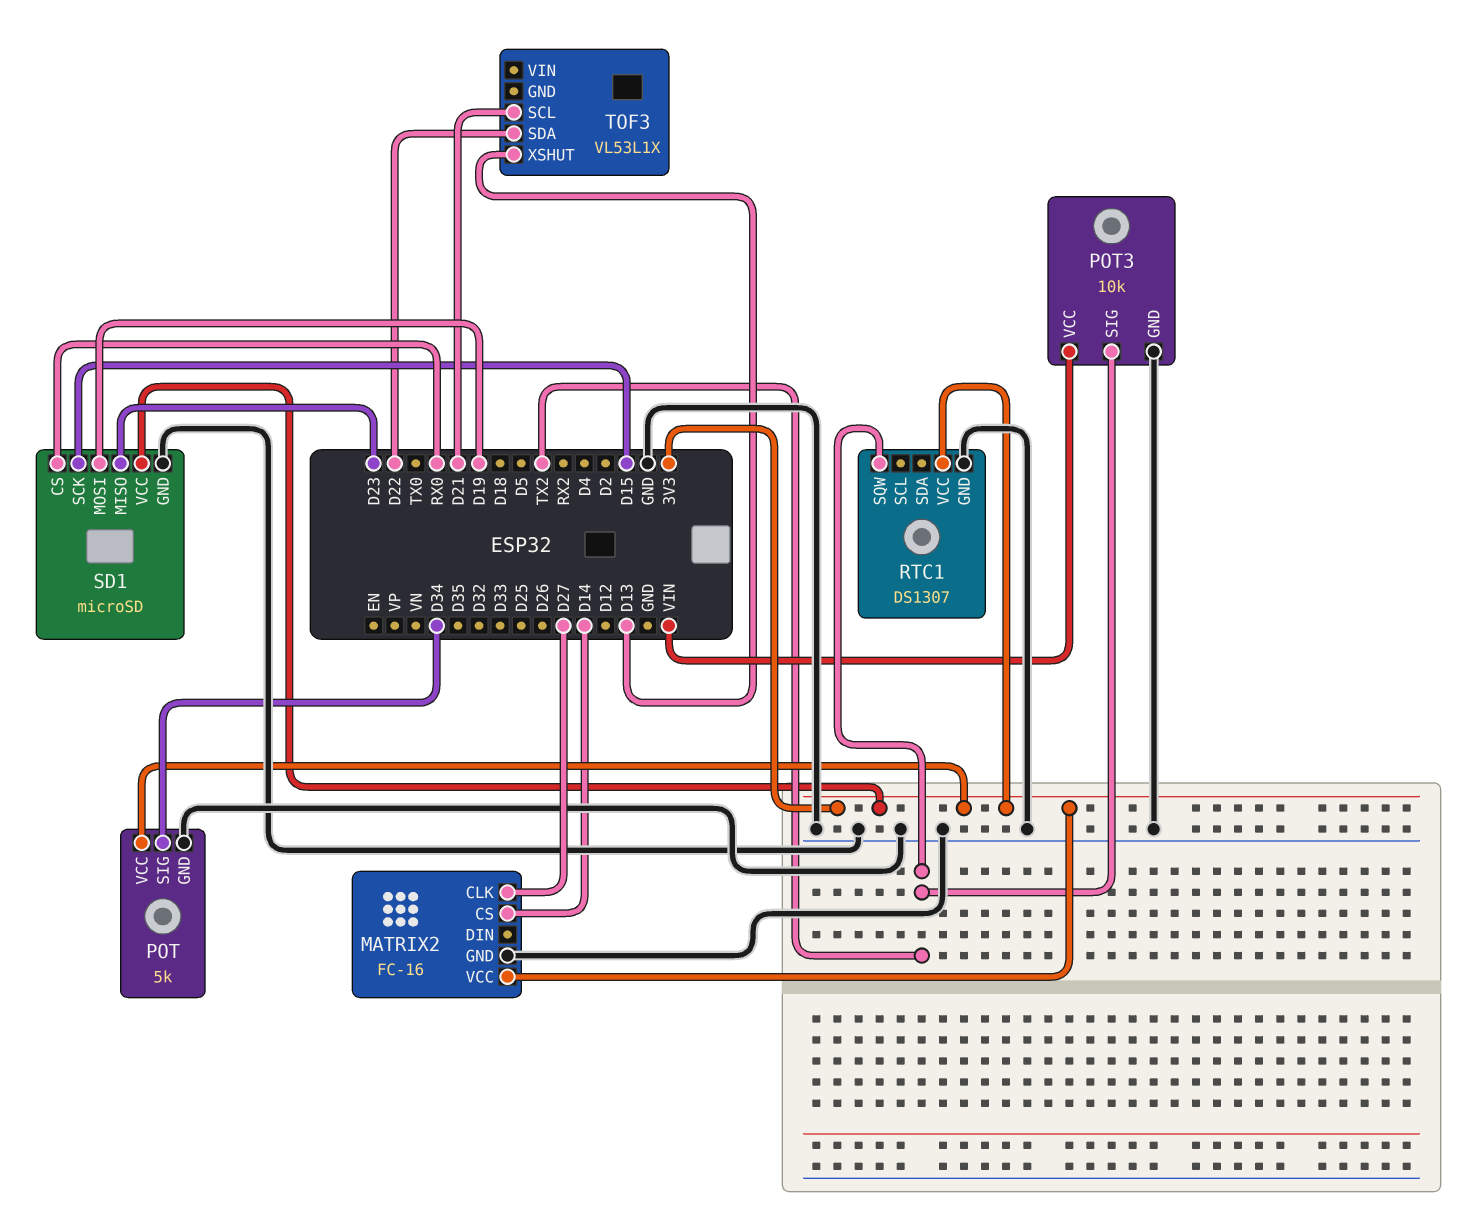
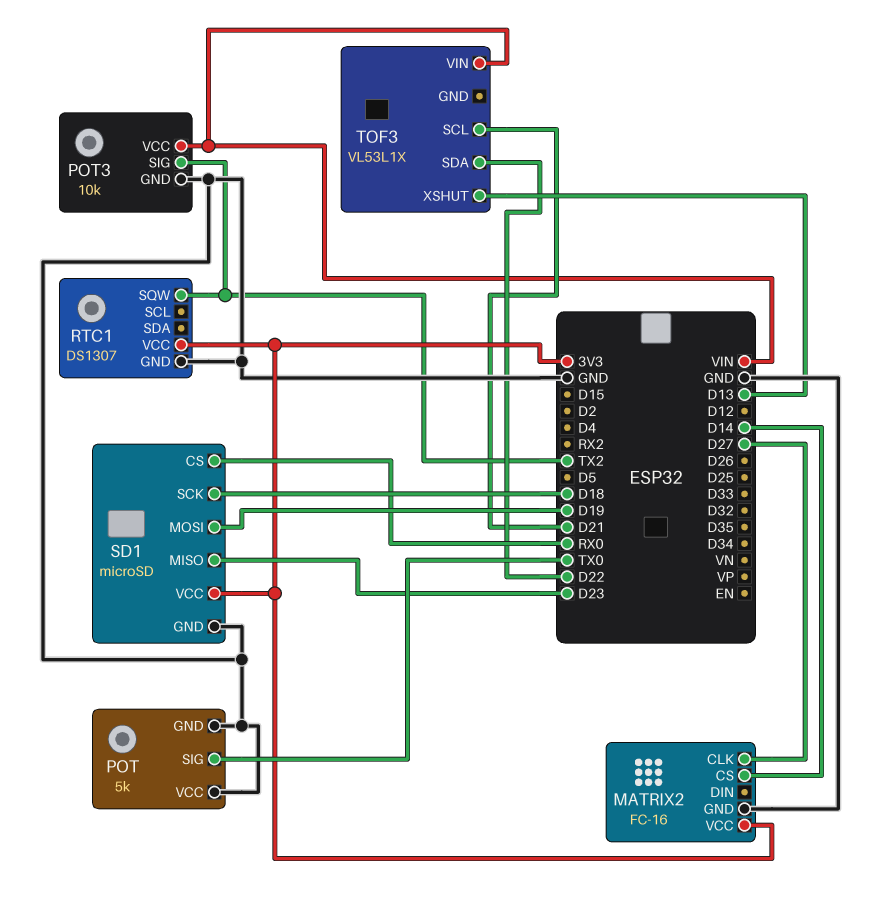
POT pin SIG: D34 -> TX0
POT pin VCC: 3V3 -> GND
SD1 pin SCK: D15 -> D18
TOF3 pin VIN: none -> VIN

